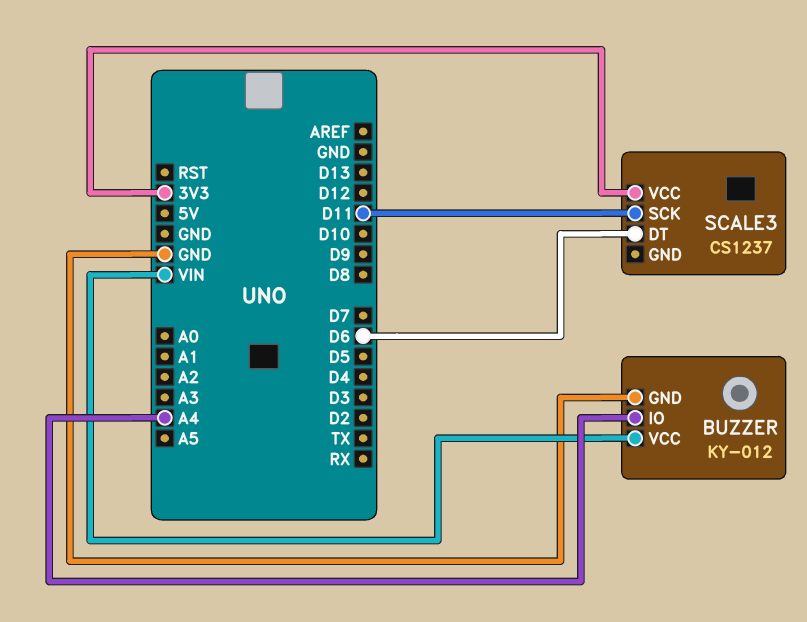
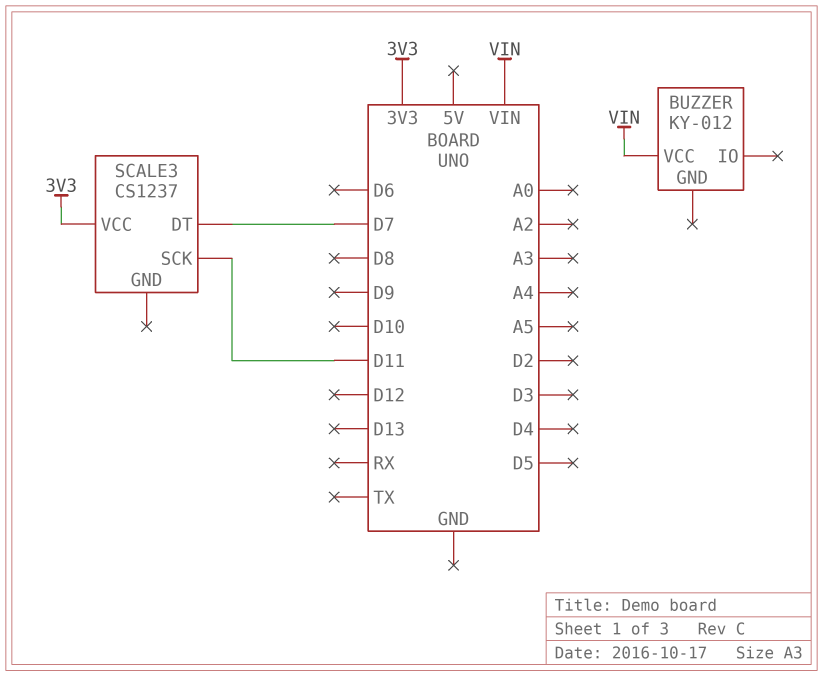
BUZZER pin GND: GND -> none
BUZZER pin IO: A4 -> none
SCALE3 pin DT: D6 -> D7

